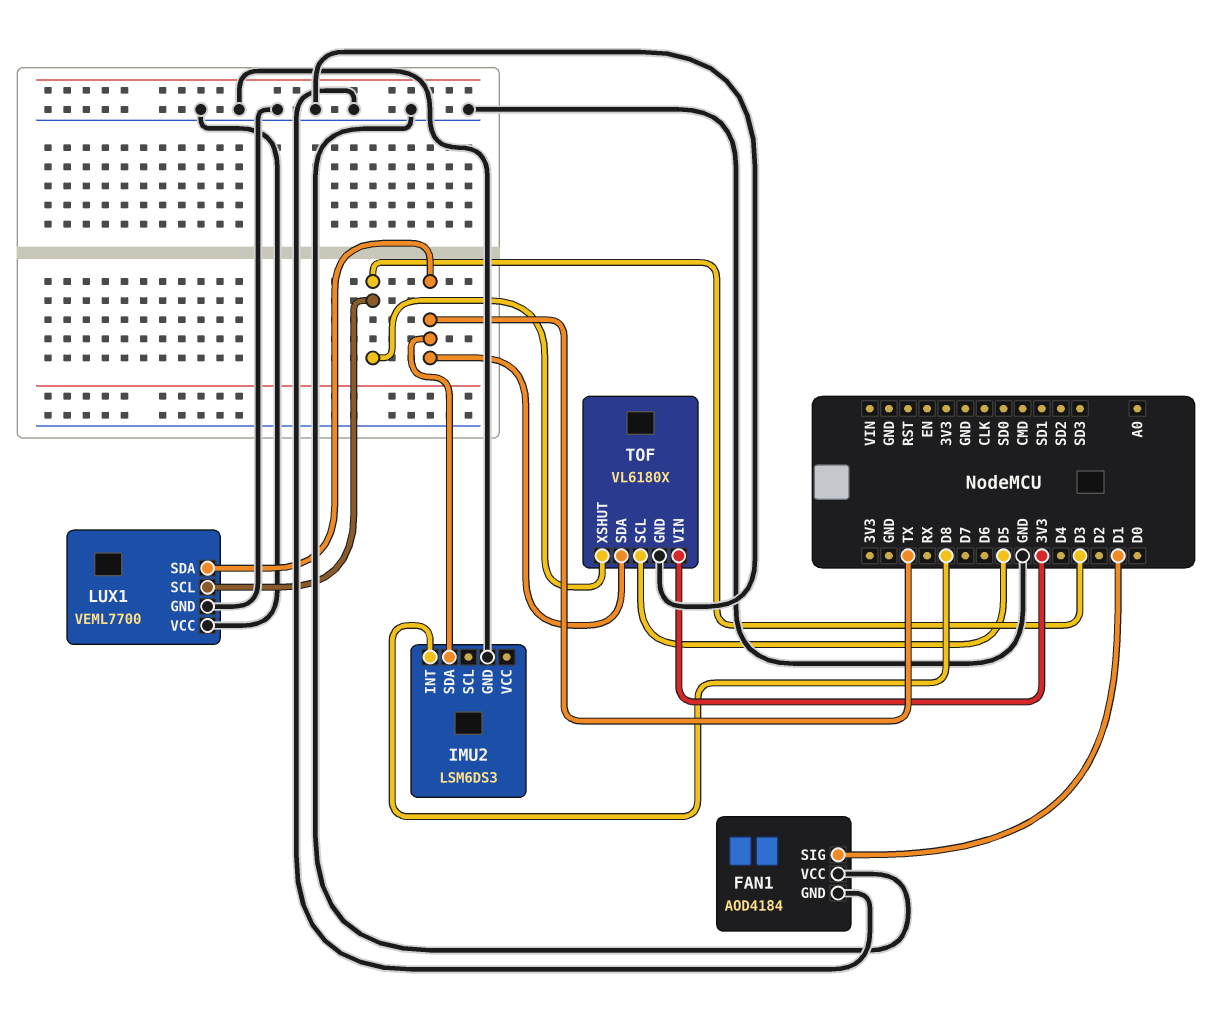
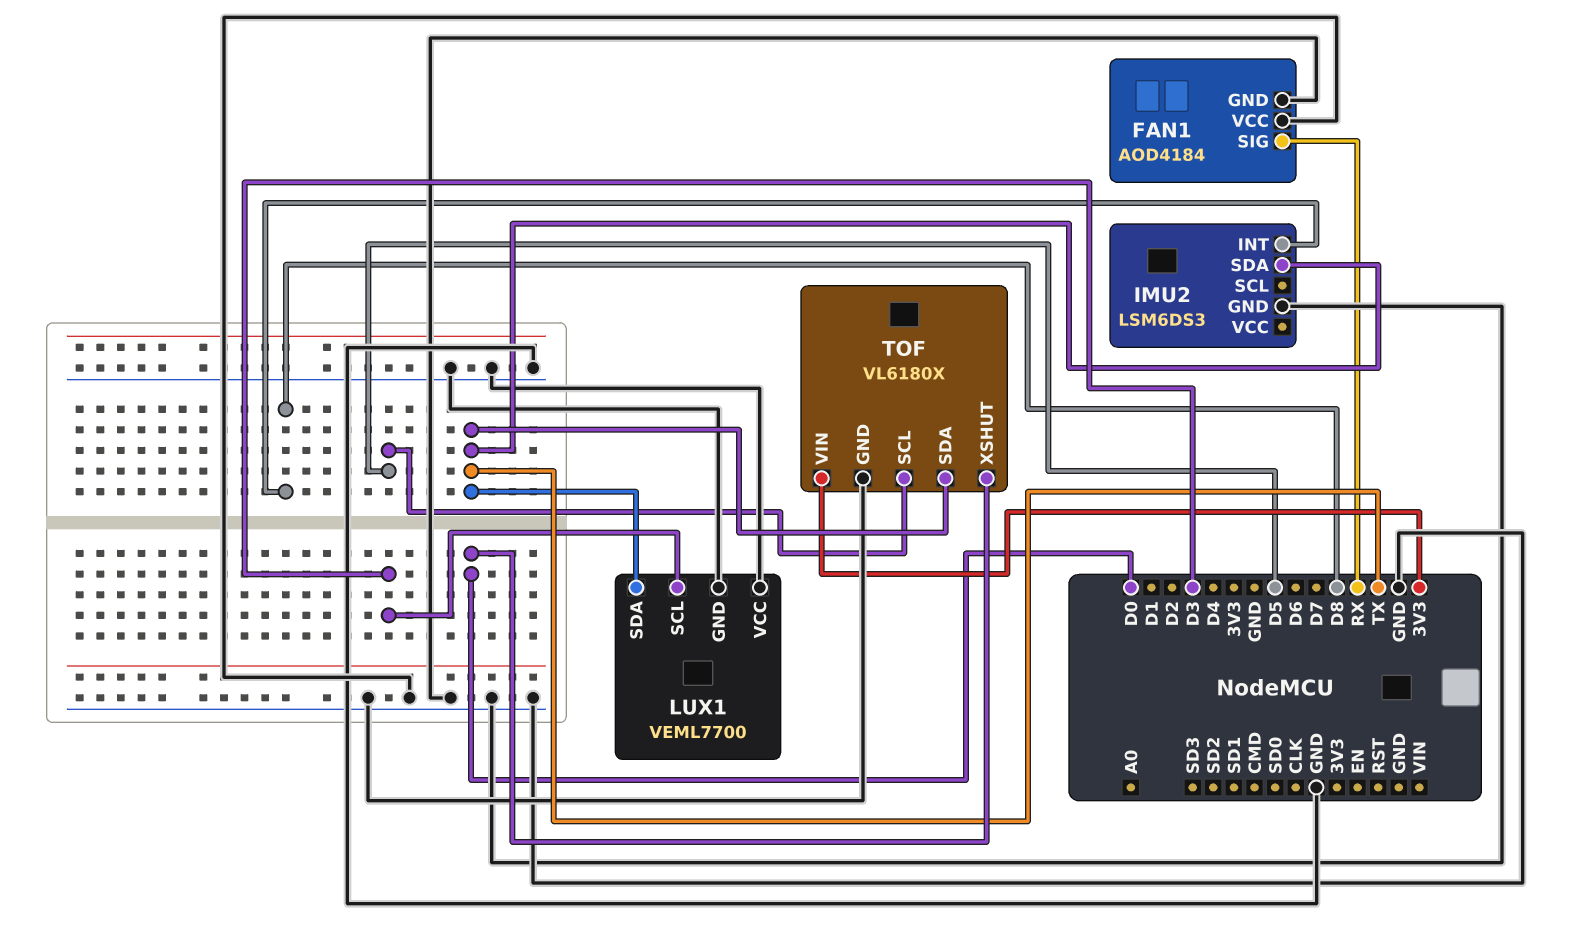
FAN1 pin SIG: D1 -> RX
TOF pin XSHUT: D3 -> D0

